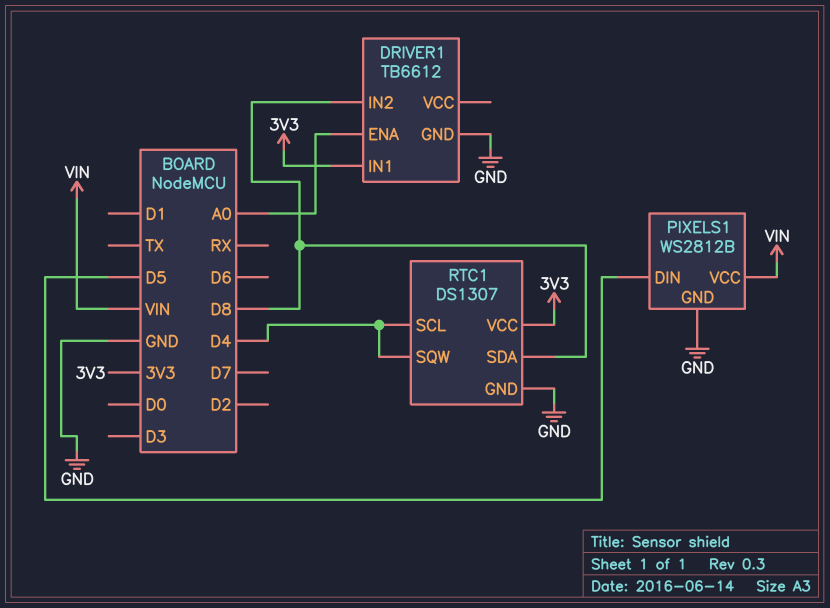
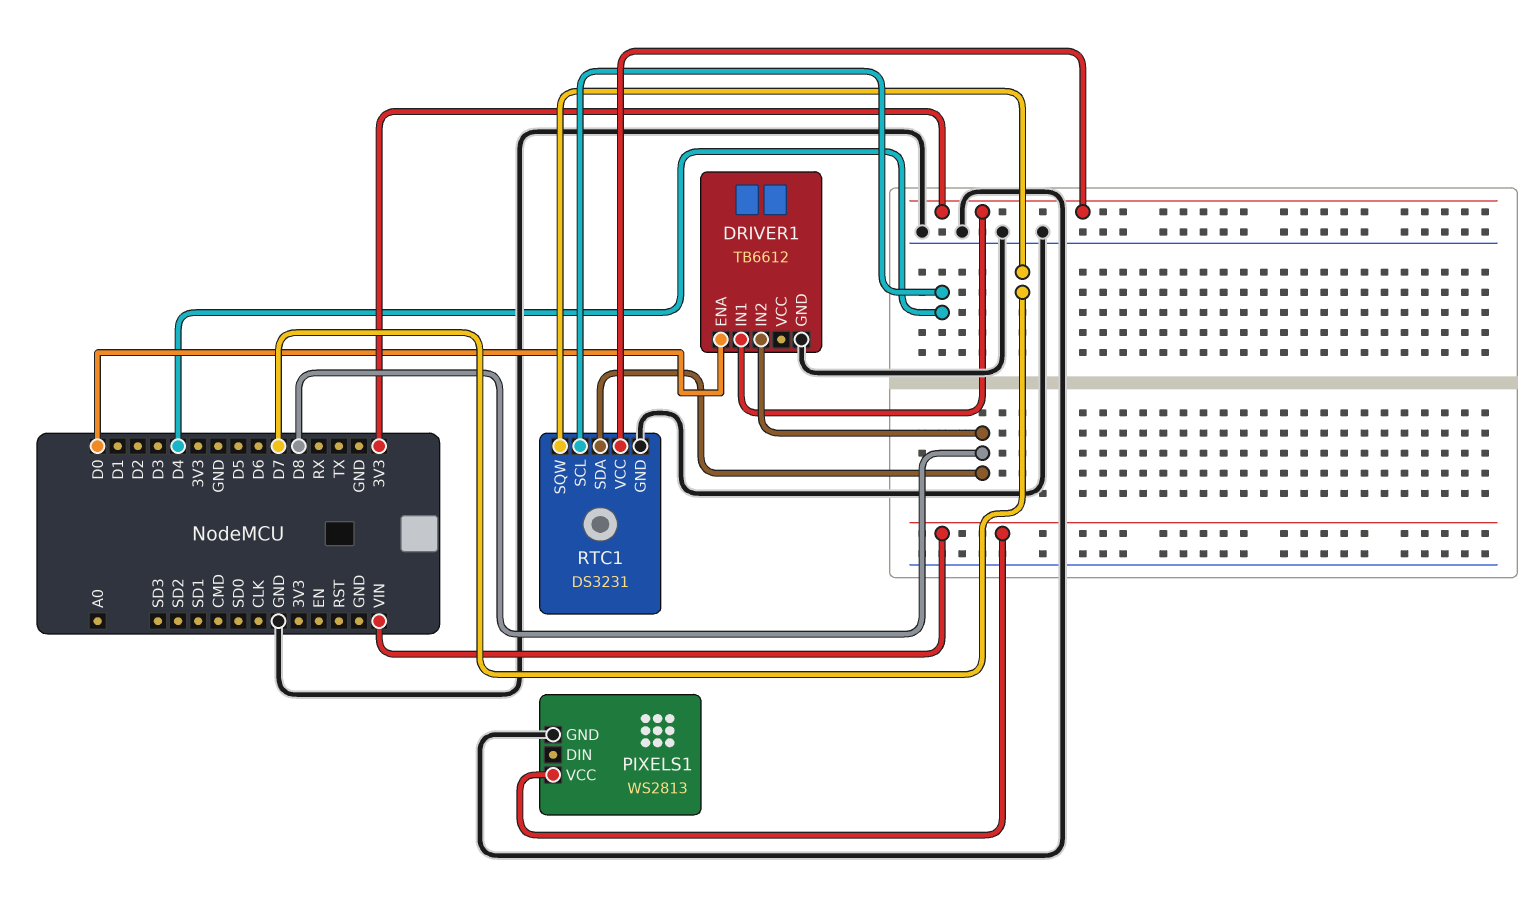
DRIVER1 pin ENA: A0 -> D0
PIXELS1: WS2812B -> WS2813
PIXELS1 pin DIN: D5 -> none
RTC1: DS1307 -> DS3231
RTC1 pin SQW: D4 -> D7

